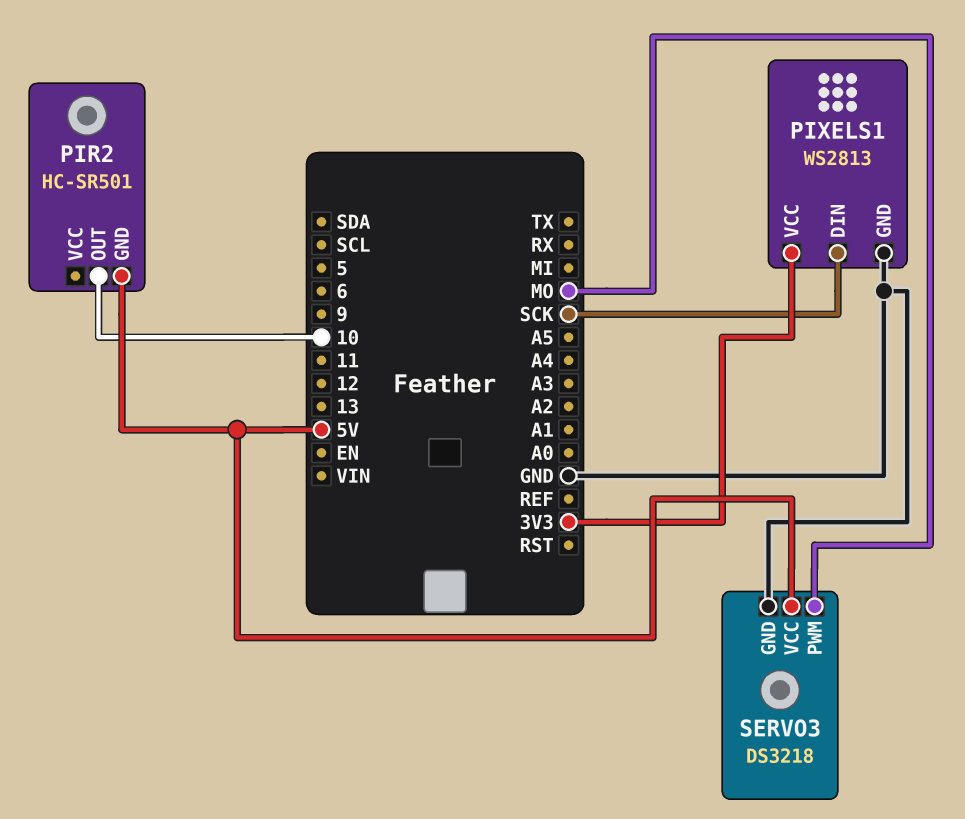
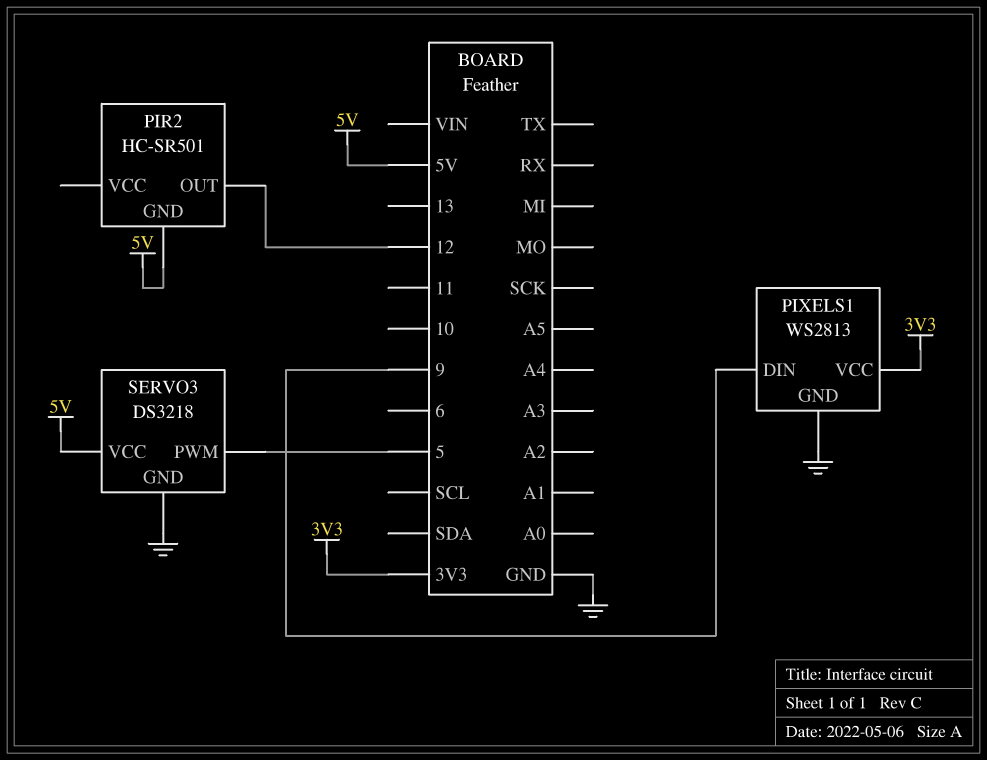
PIR2 pin OUT: 10 -> 12
PIXELS1 pin DIN: SCK -> 9
SERVO3 pin PWM: MO -> 5

